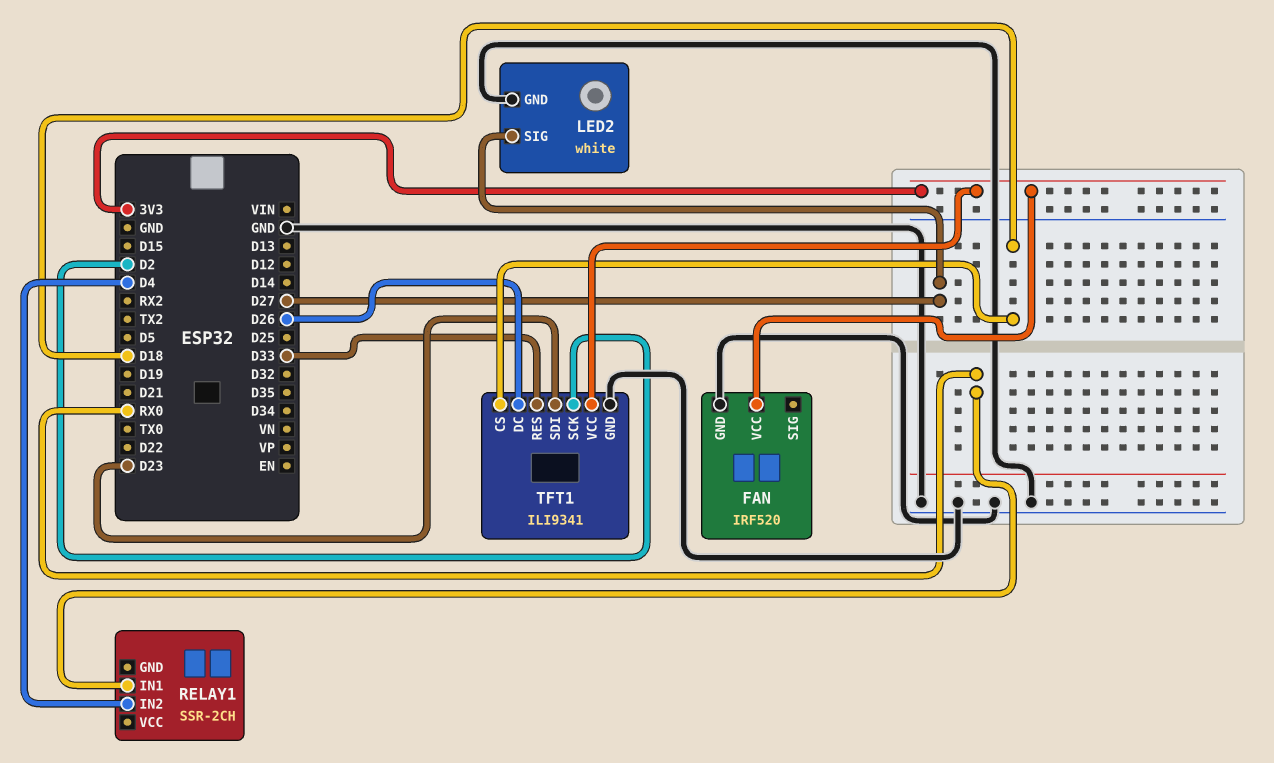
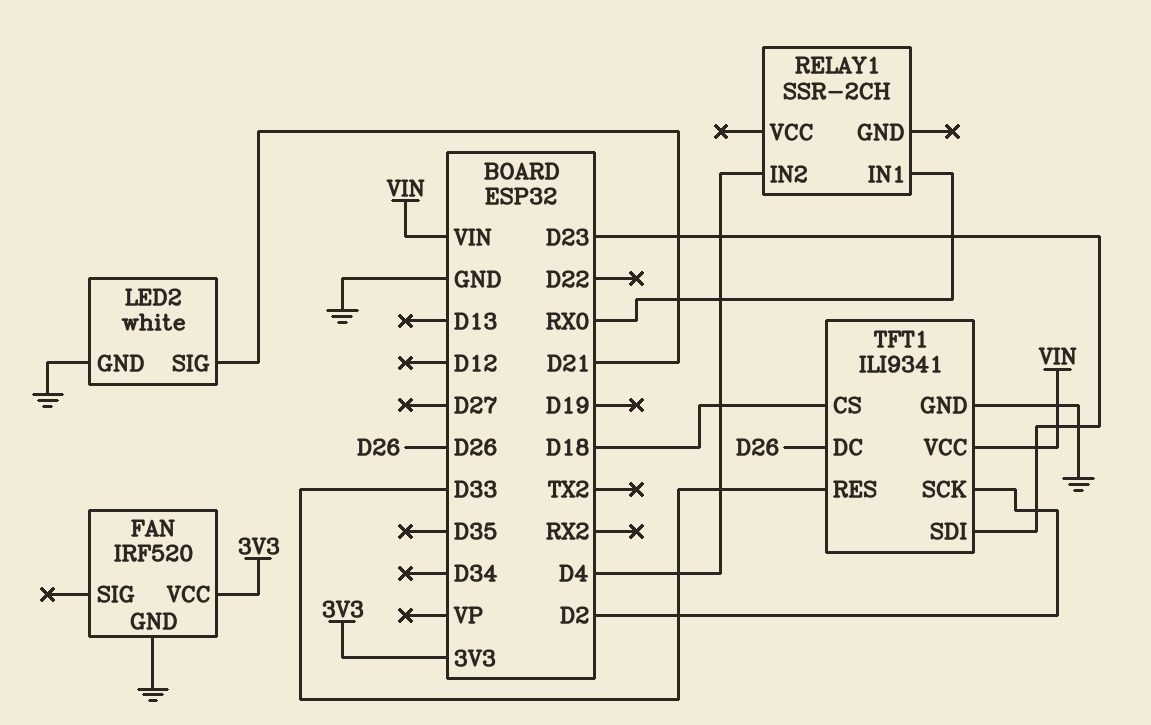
LED2 pin SIG: D27 -> D21
TFT1 pin VCC: 3V3 -> VIN

